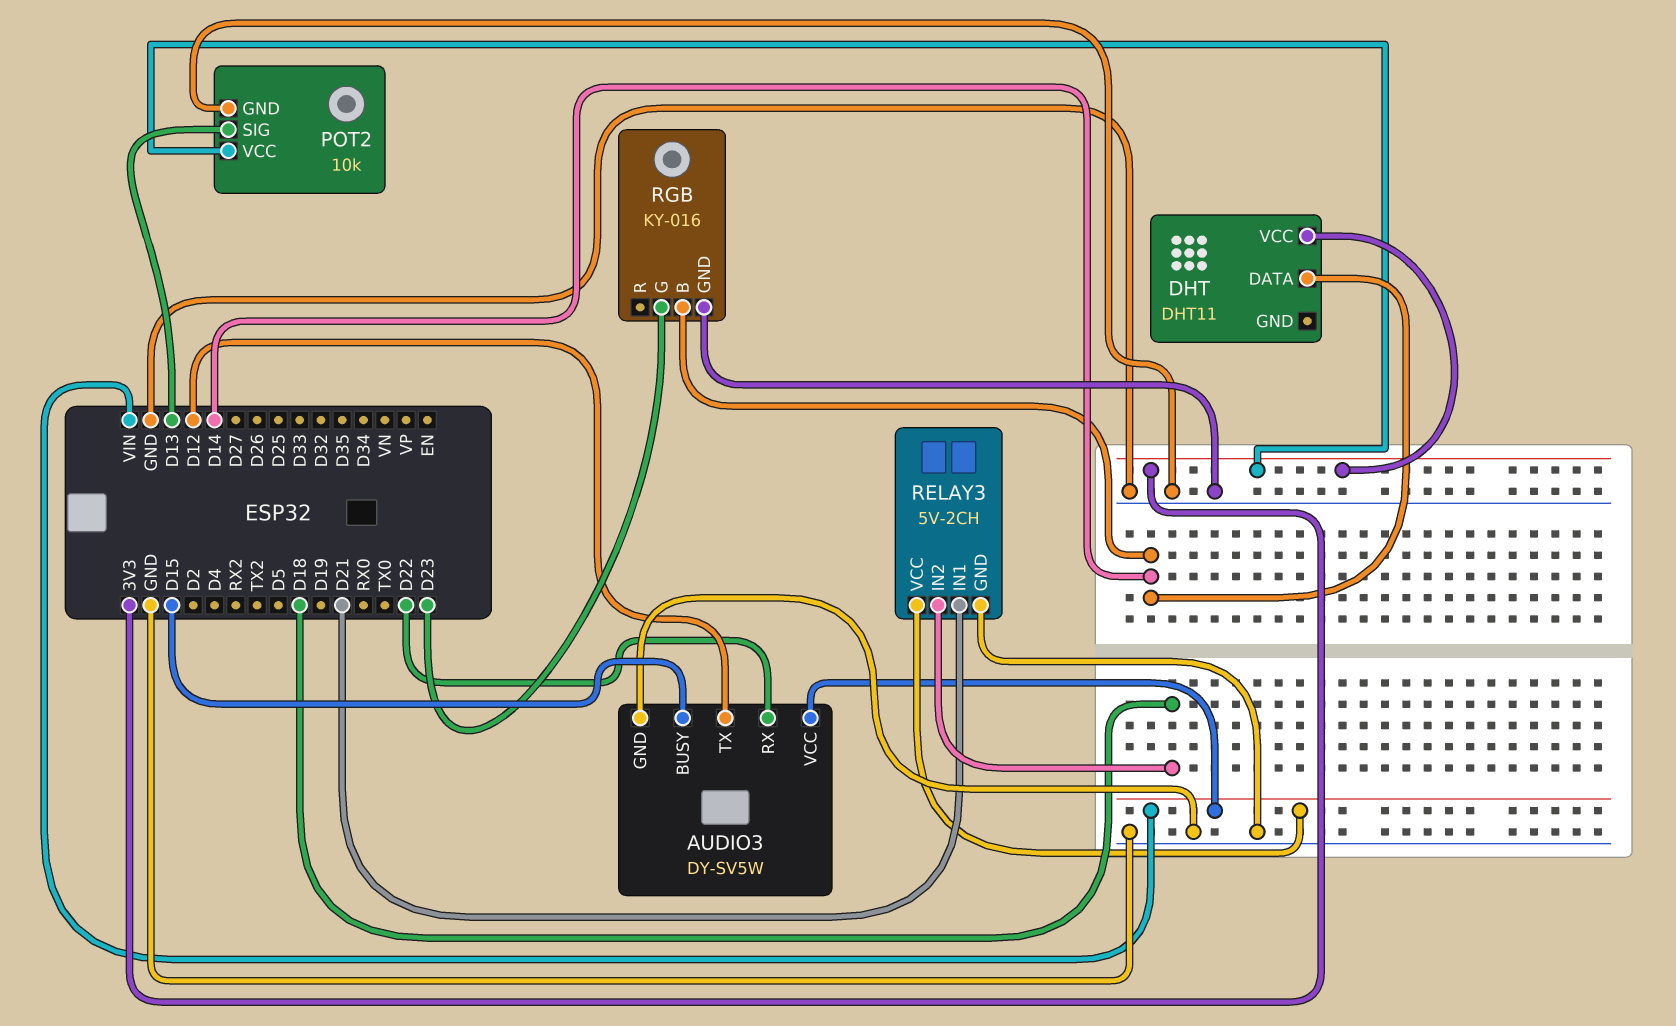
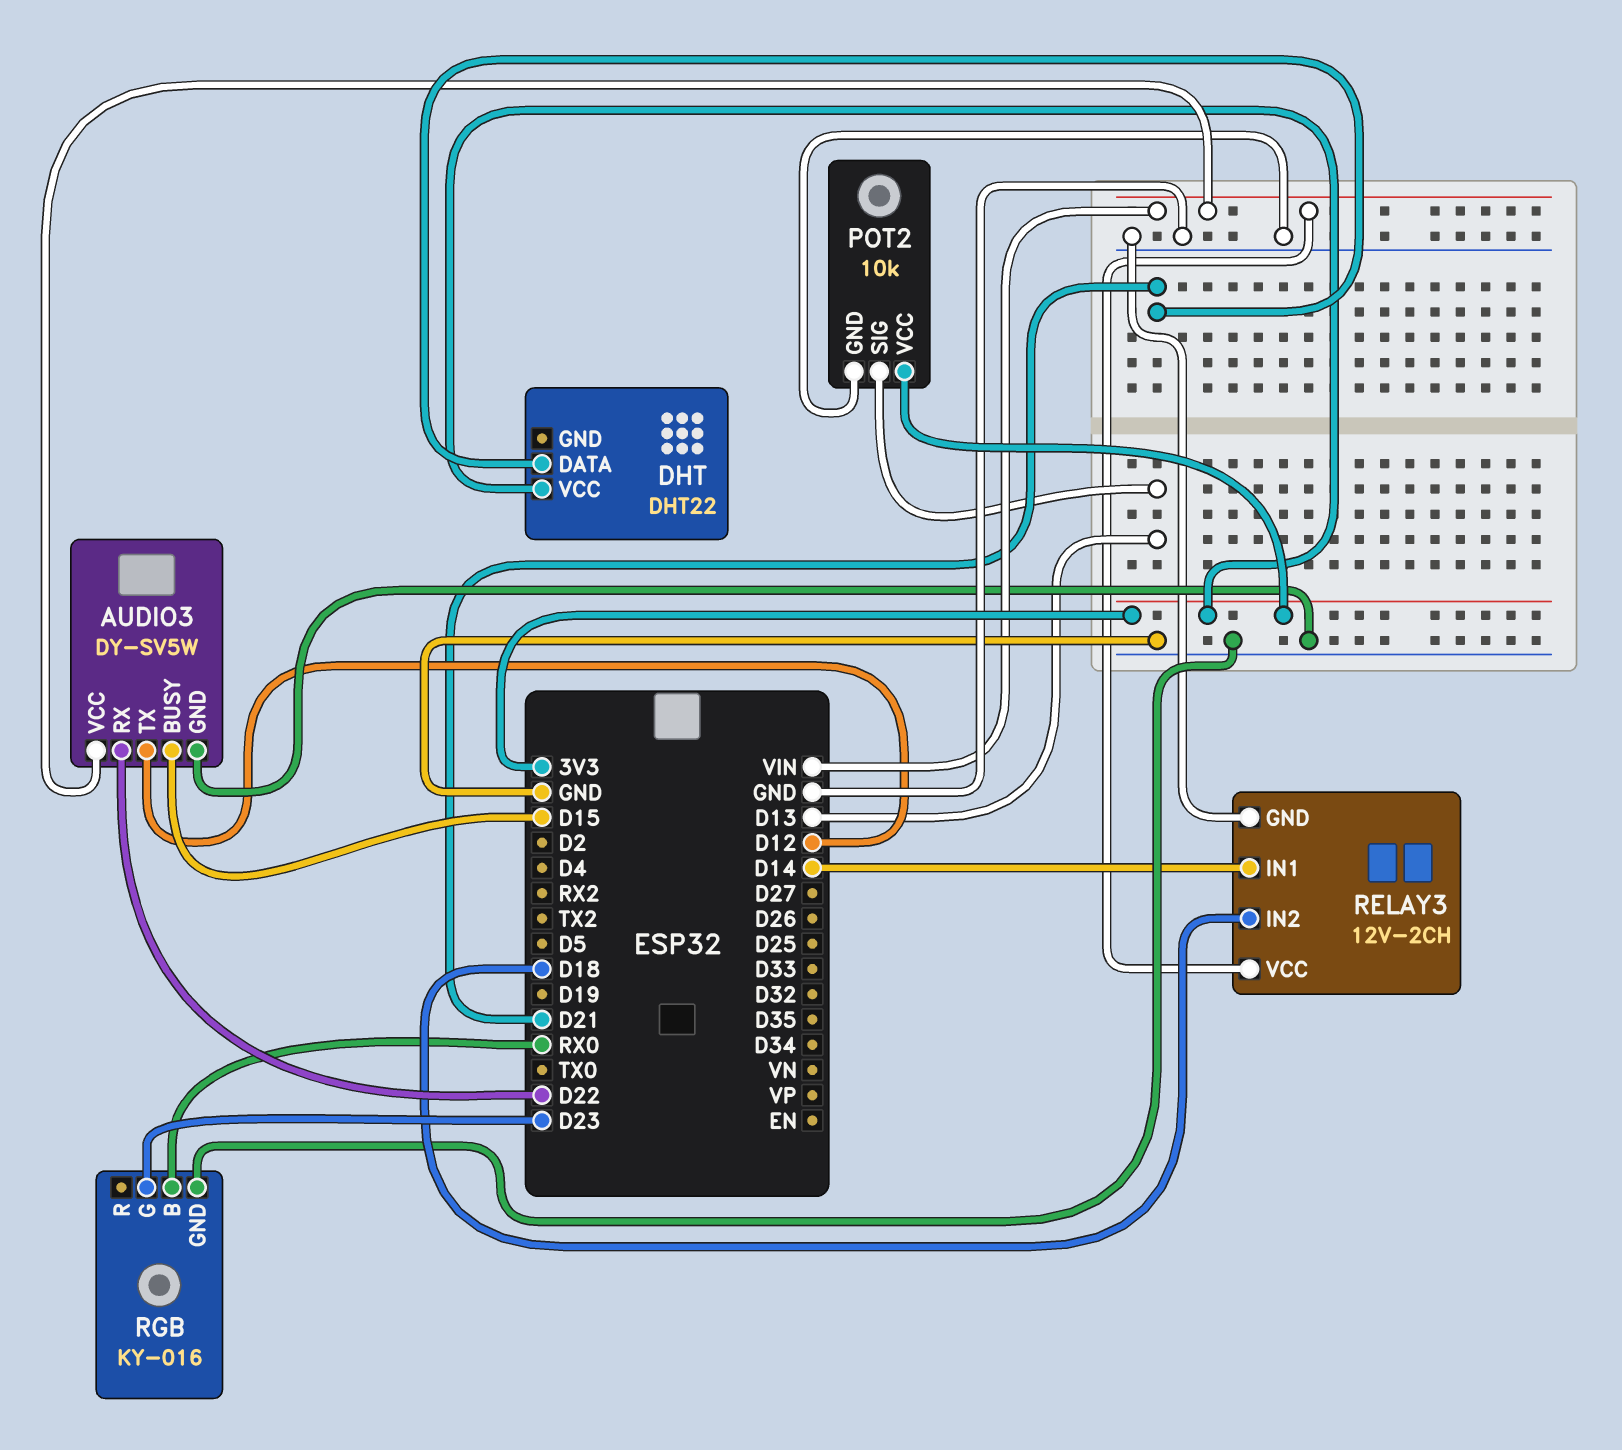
DHT: DHT11 -> DHT22
DHT pin DATA: D14 -> D21
RELAY3: 5V-2CH -> 12V-2CH
RELAY3 pin IN1: D21 -> D14
RGB pin B: D14 -> RX0

